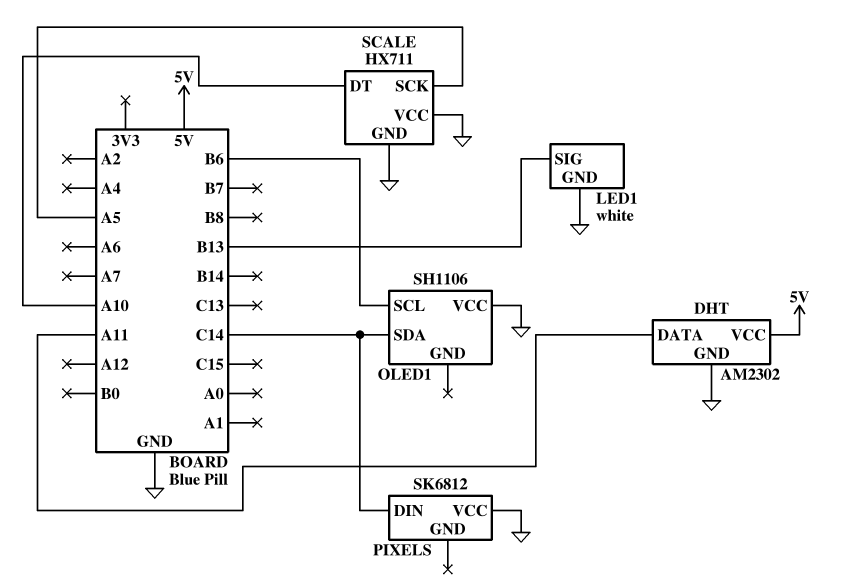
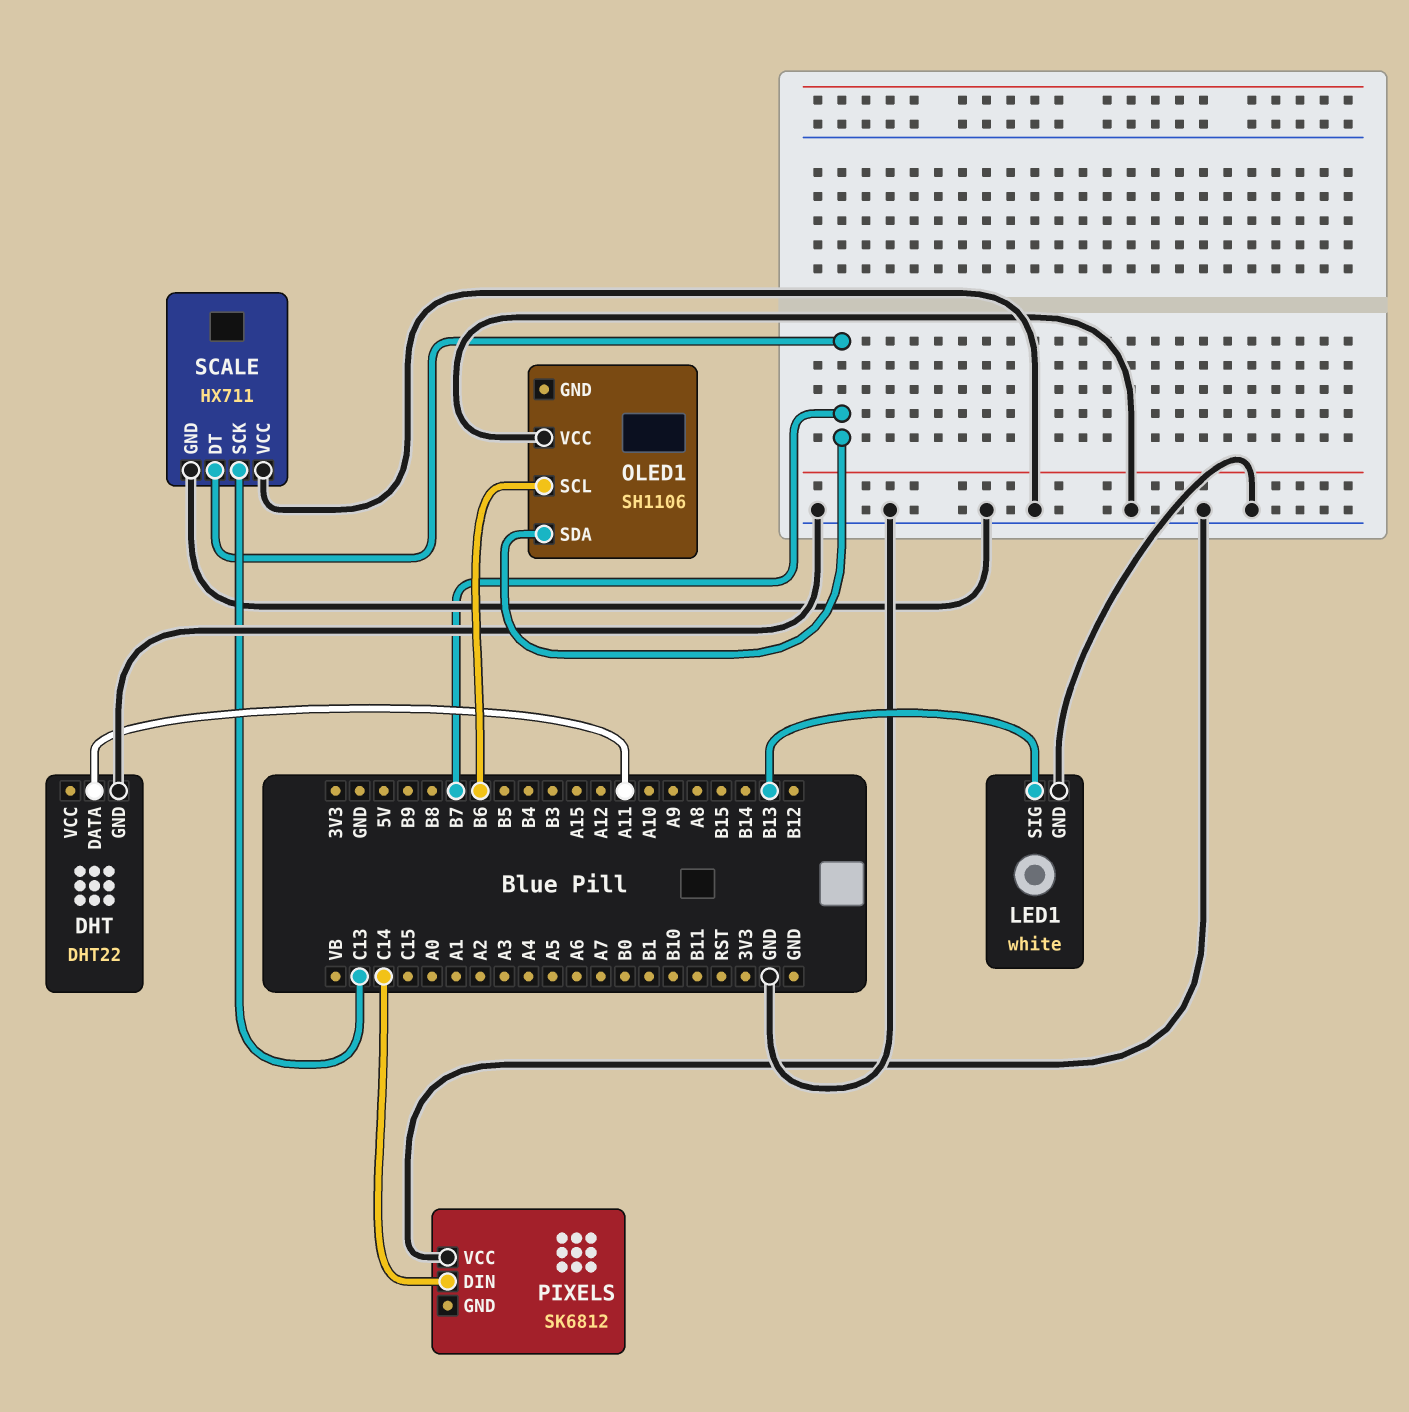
DHT: AM2302 -> DHT22
DHT pin VCC: 5V -> none
OLED1 pin SDA: C14 -> B7
SCALE pin DT: A10 -> B7
SCALE pin SCK: A5 -> C13

